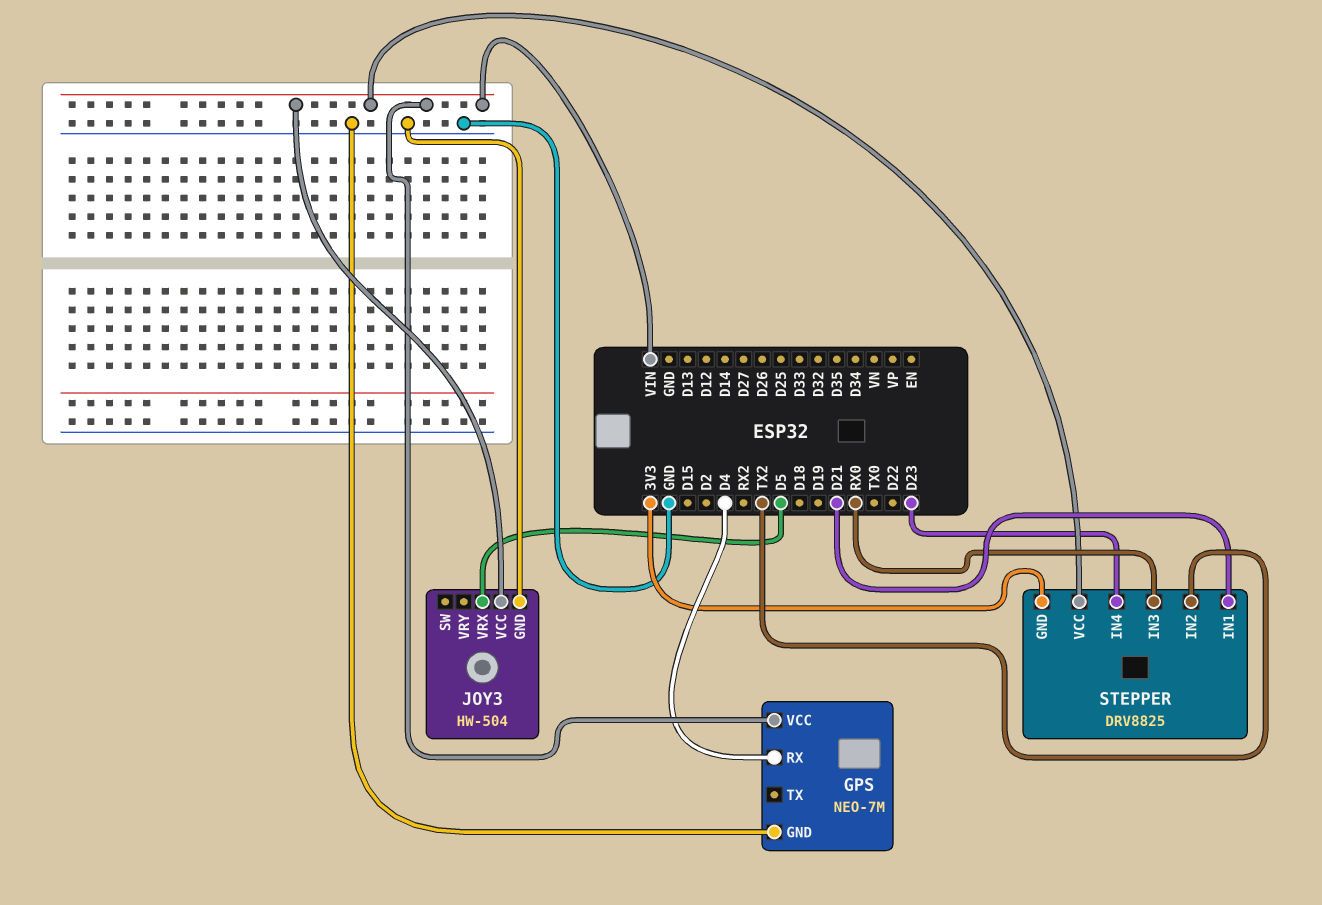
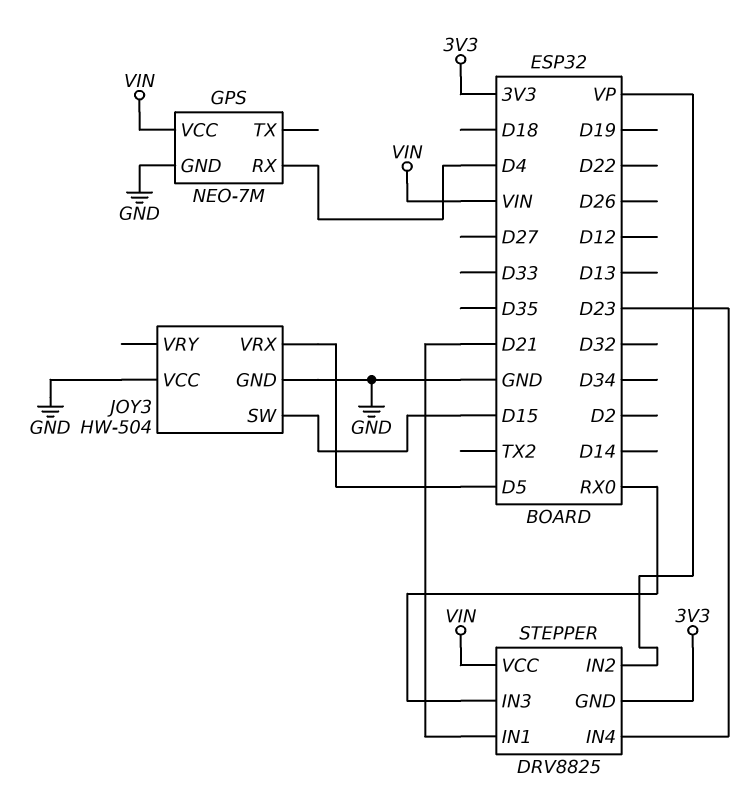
JOY3 pin SW: none -> D15
JOY3 pin VCC: VIN -> GND
STEPPER pin IN2: TX2 -> VP

